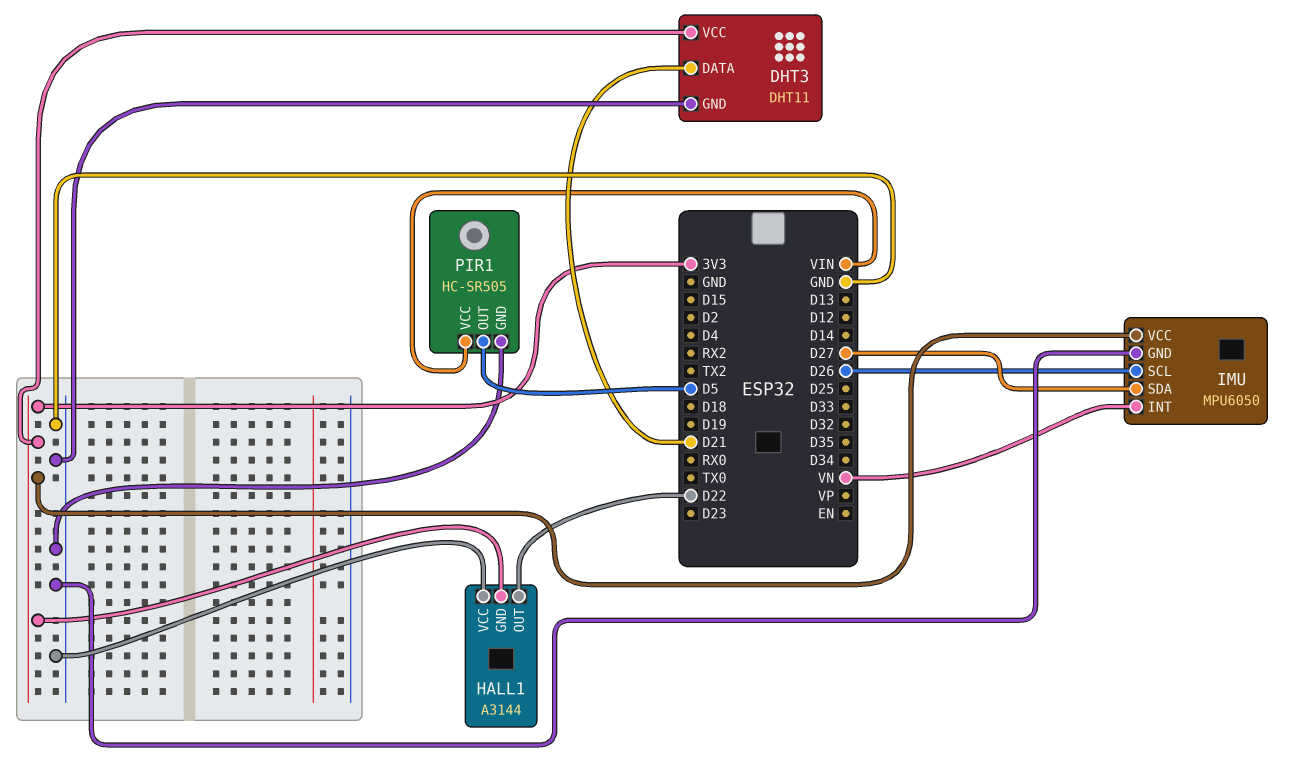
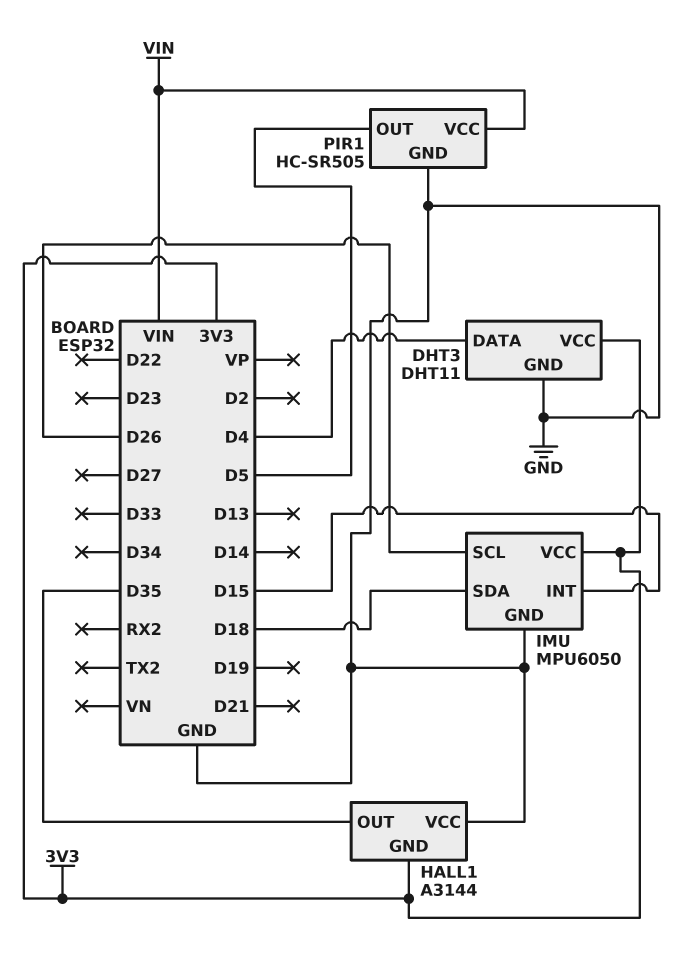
DHT3 pin DATA: D21 -> D4
HALL1 pin OUT: D22 -> D35
IMU pin INT: VN -> D15
IMU pin SDA: D27 -> D18

